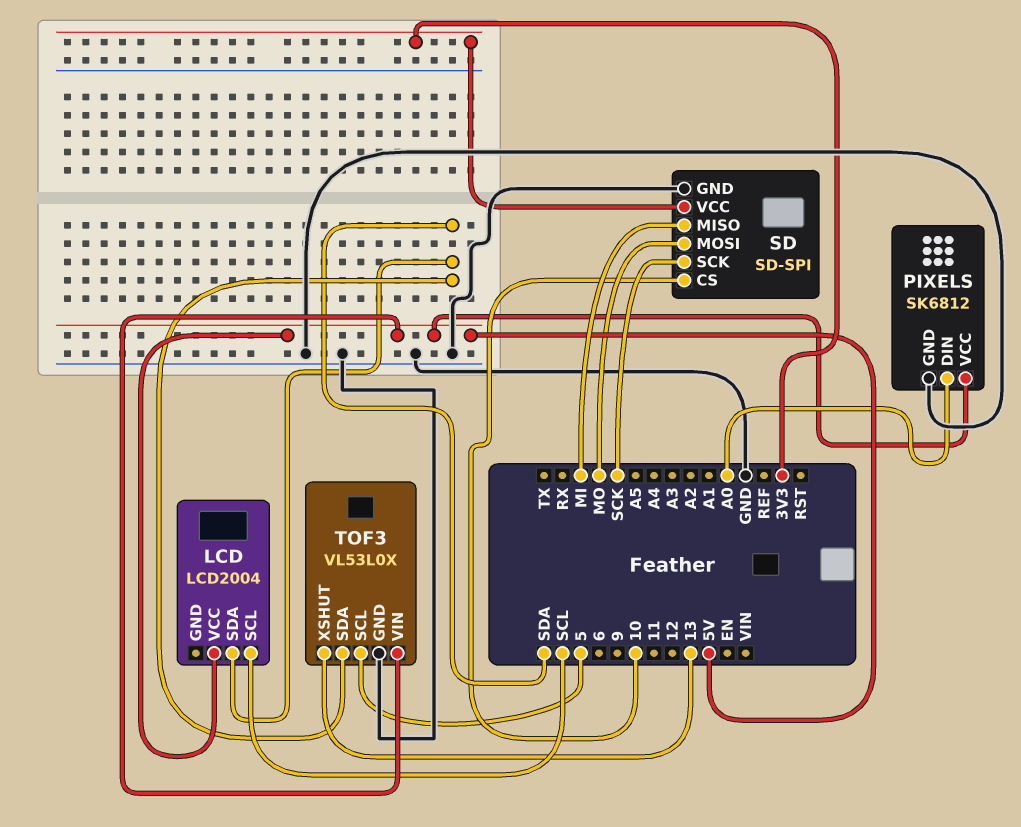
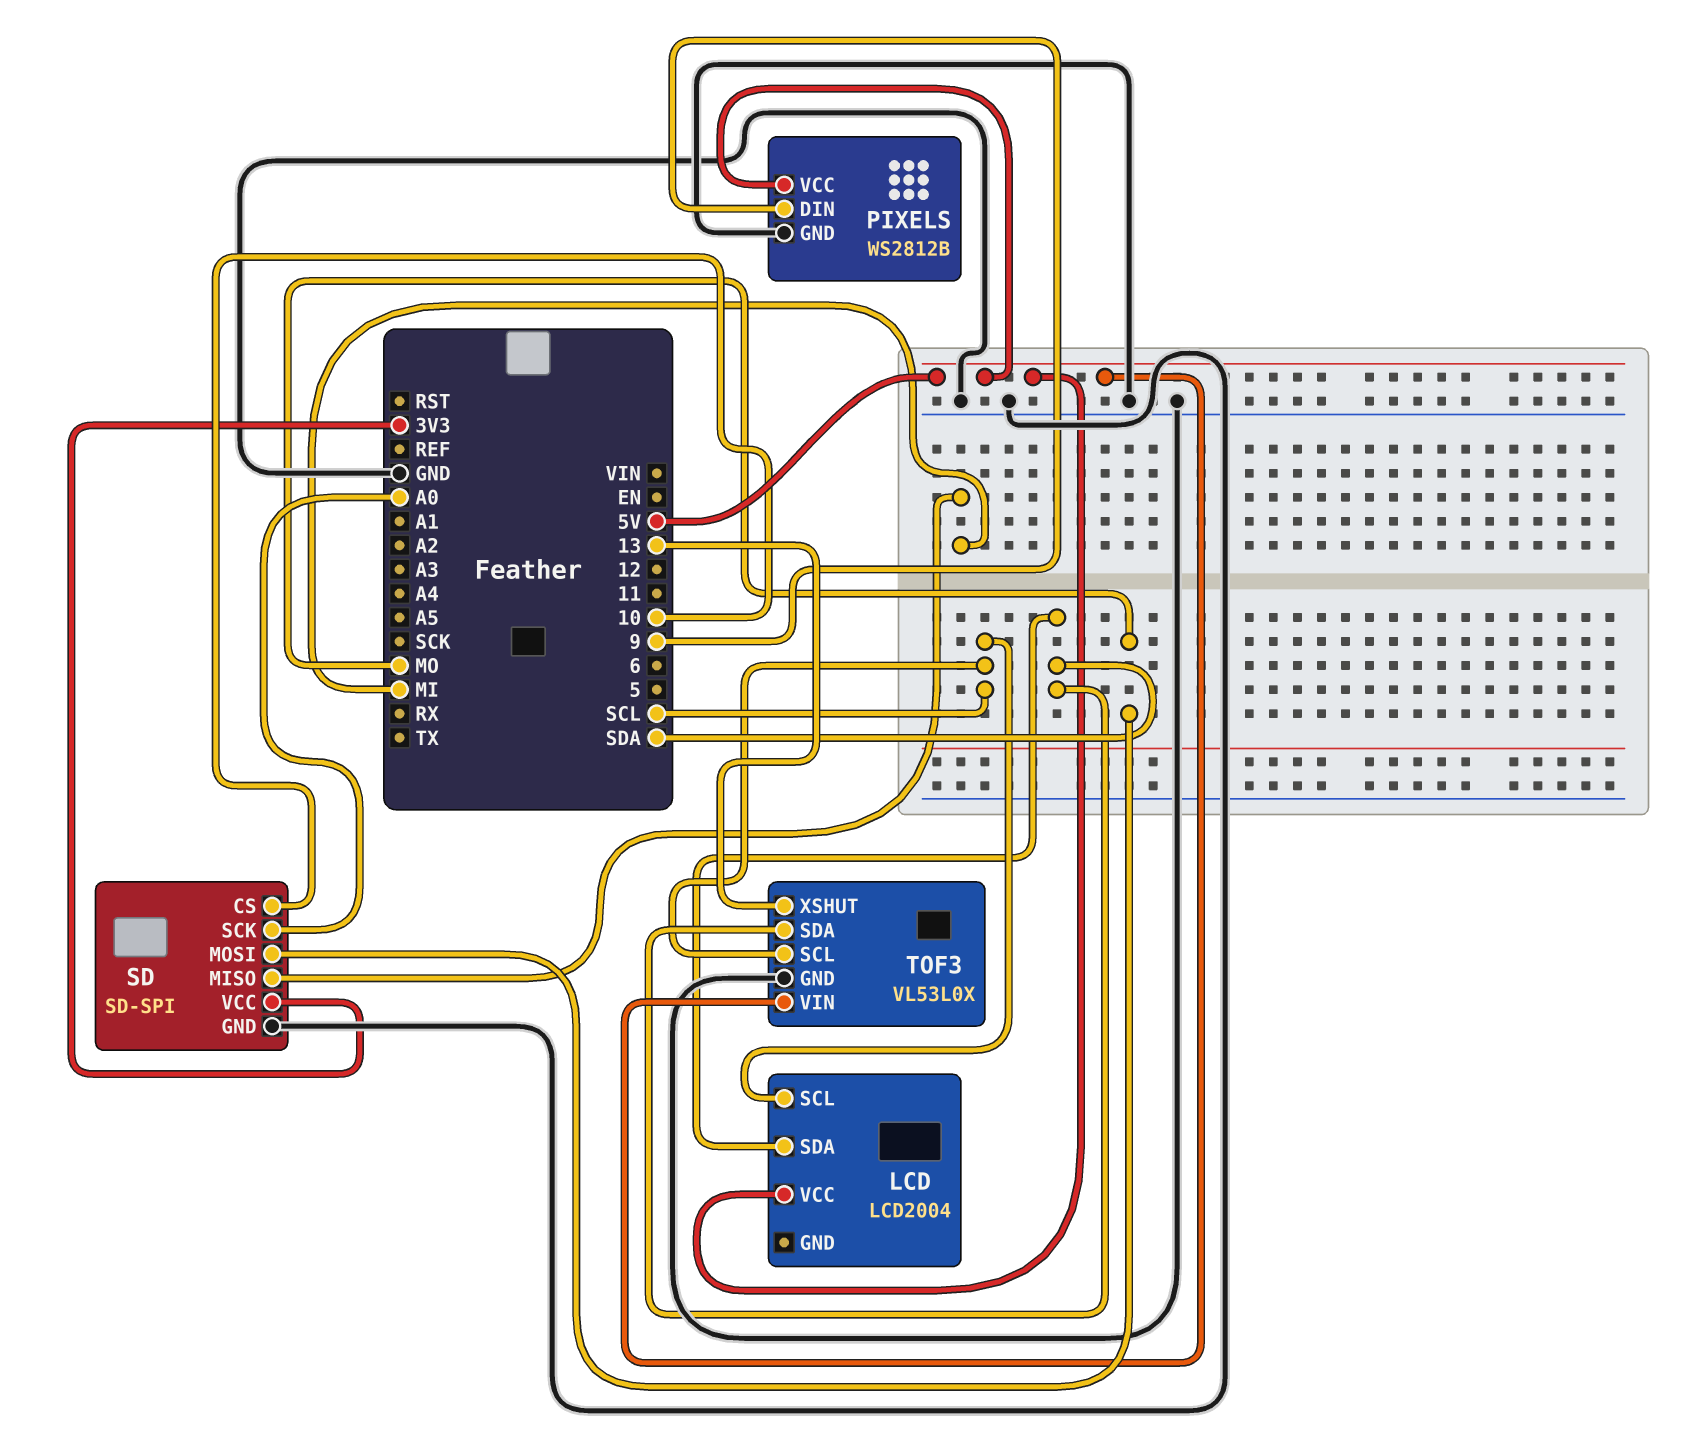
PIXELS: SK6812 -> WS2812B
PIXELS pin DIN: A0 -> 9
SD pin SCK: SCK -> A0
TOF3 pin SCL: 5 -> SCL

